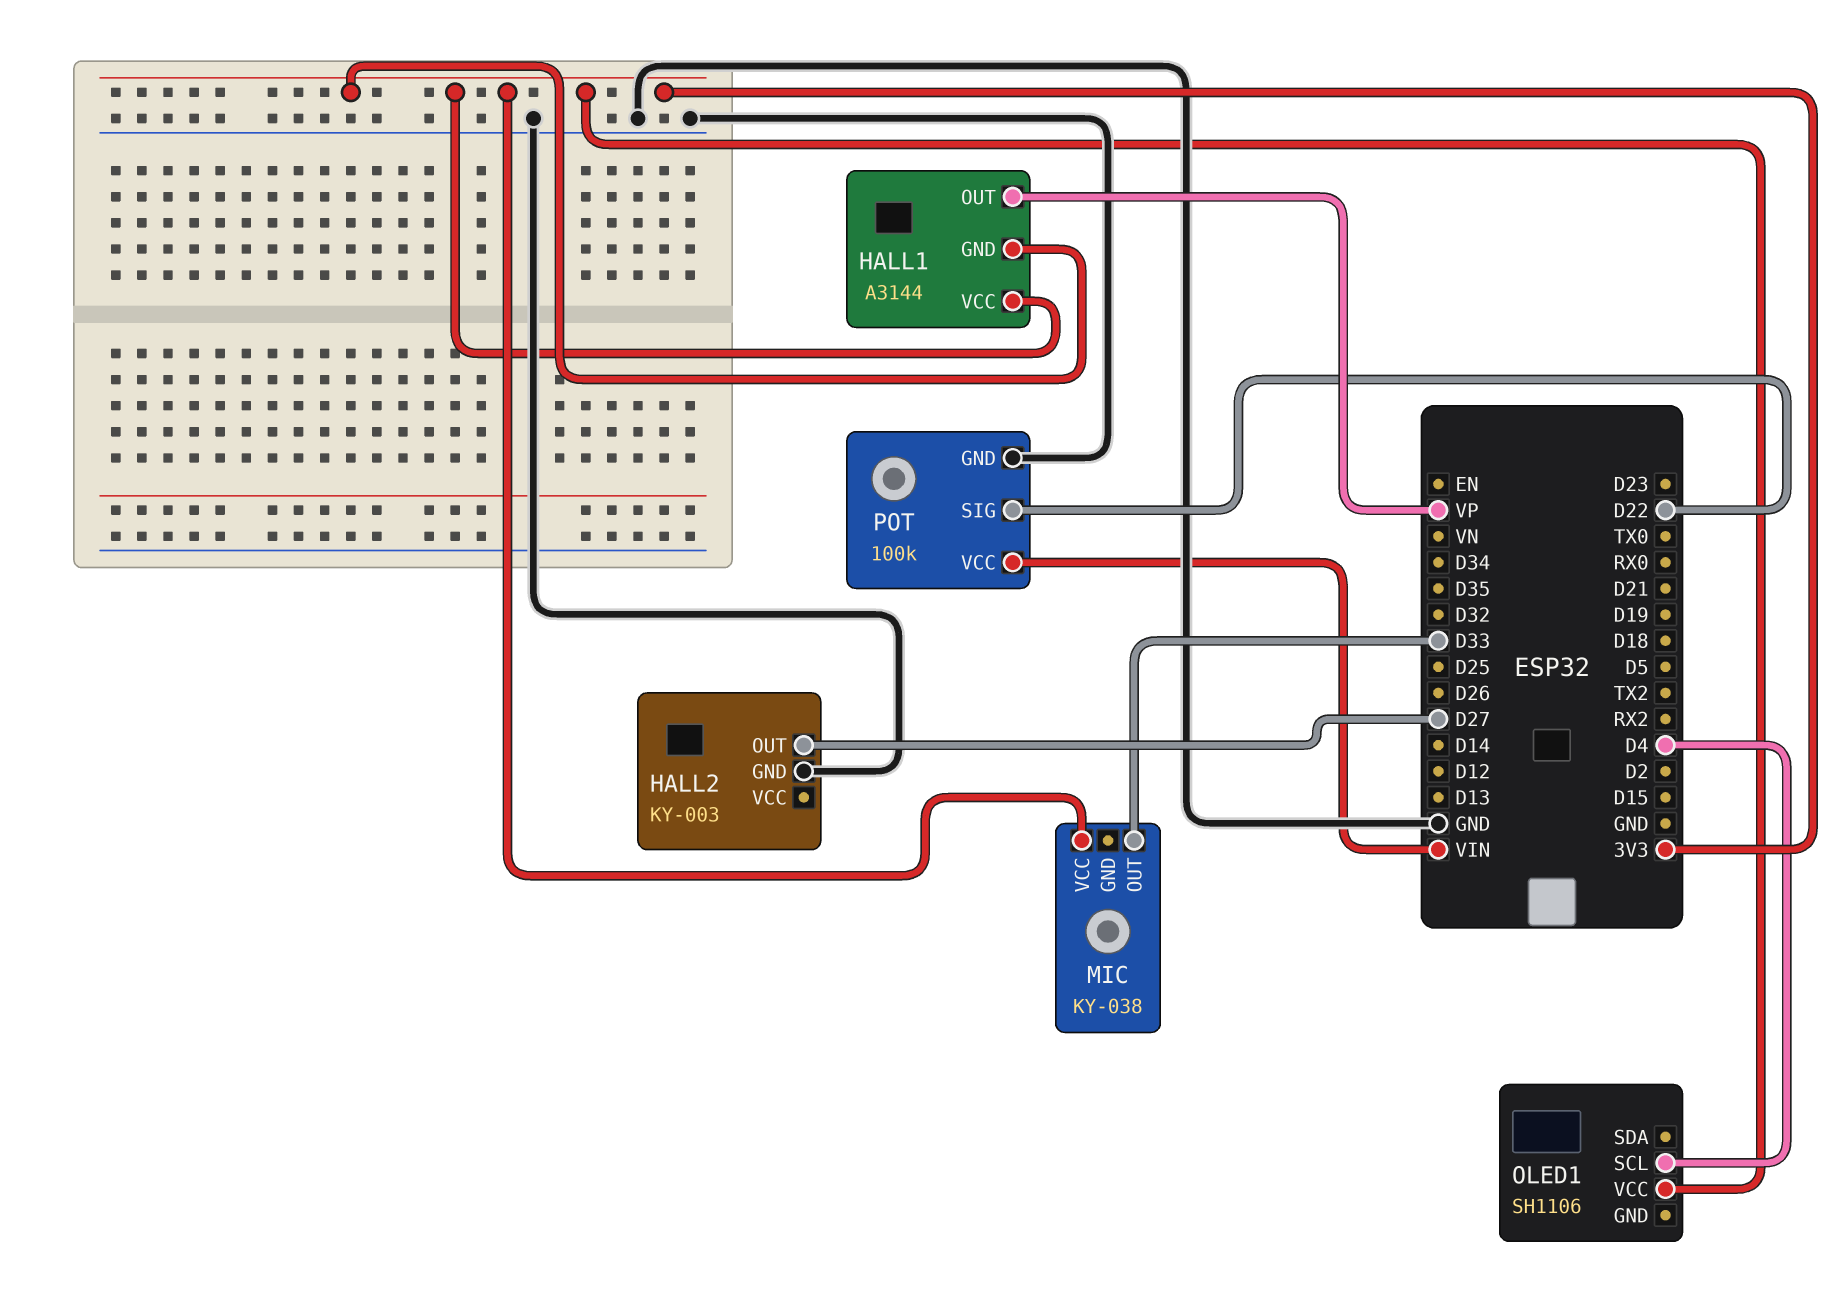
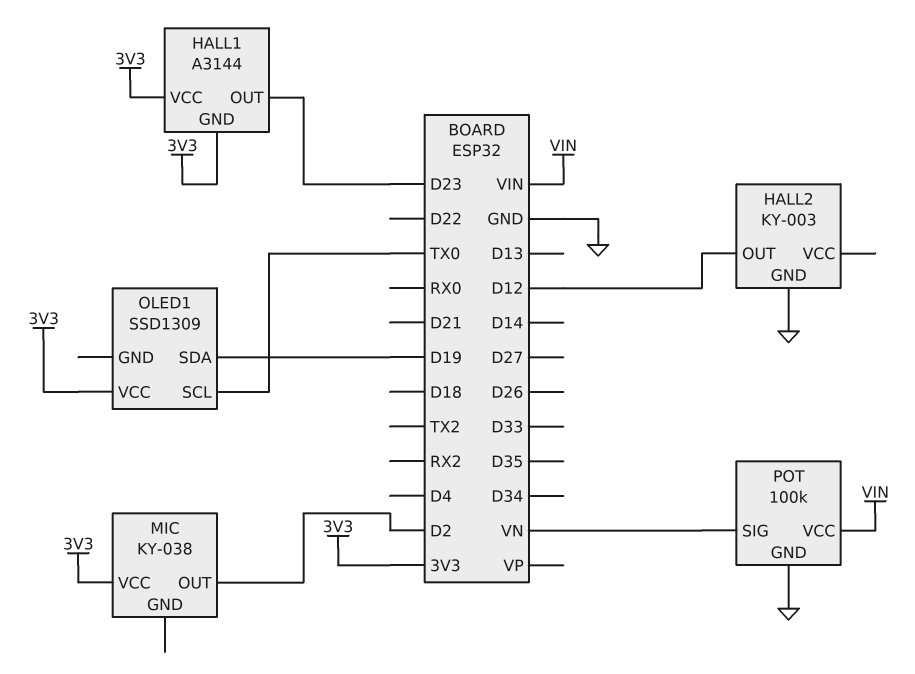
HALL1 pin OUT: VP -> D23
HALL2 pin OUT: D27 -> D12
MIC pin OUT: D33 -> D2
OLED1: SH1106 -> SSD1309
OLED1 pin SCL: D4 -> TX0
OLED1 pin SDA: none -> D19
POT pin SIG: D22 -> VN

